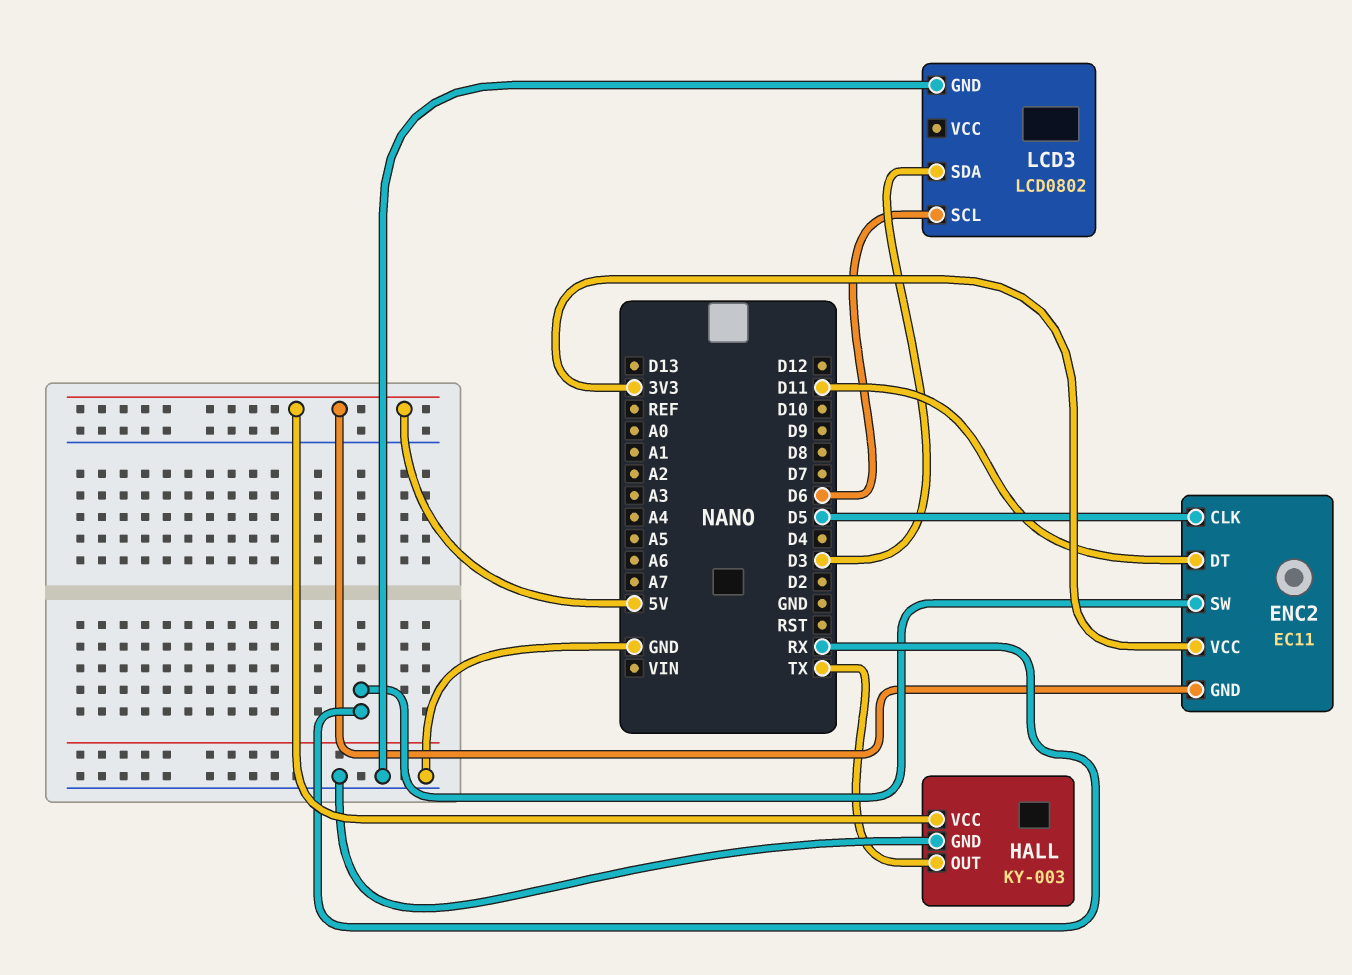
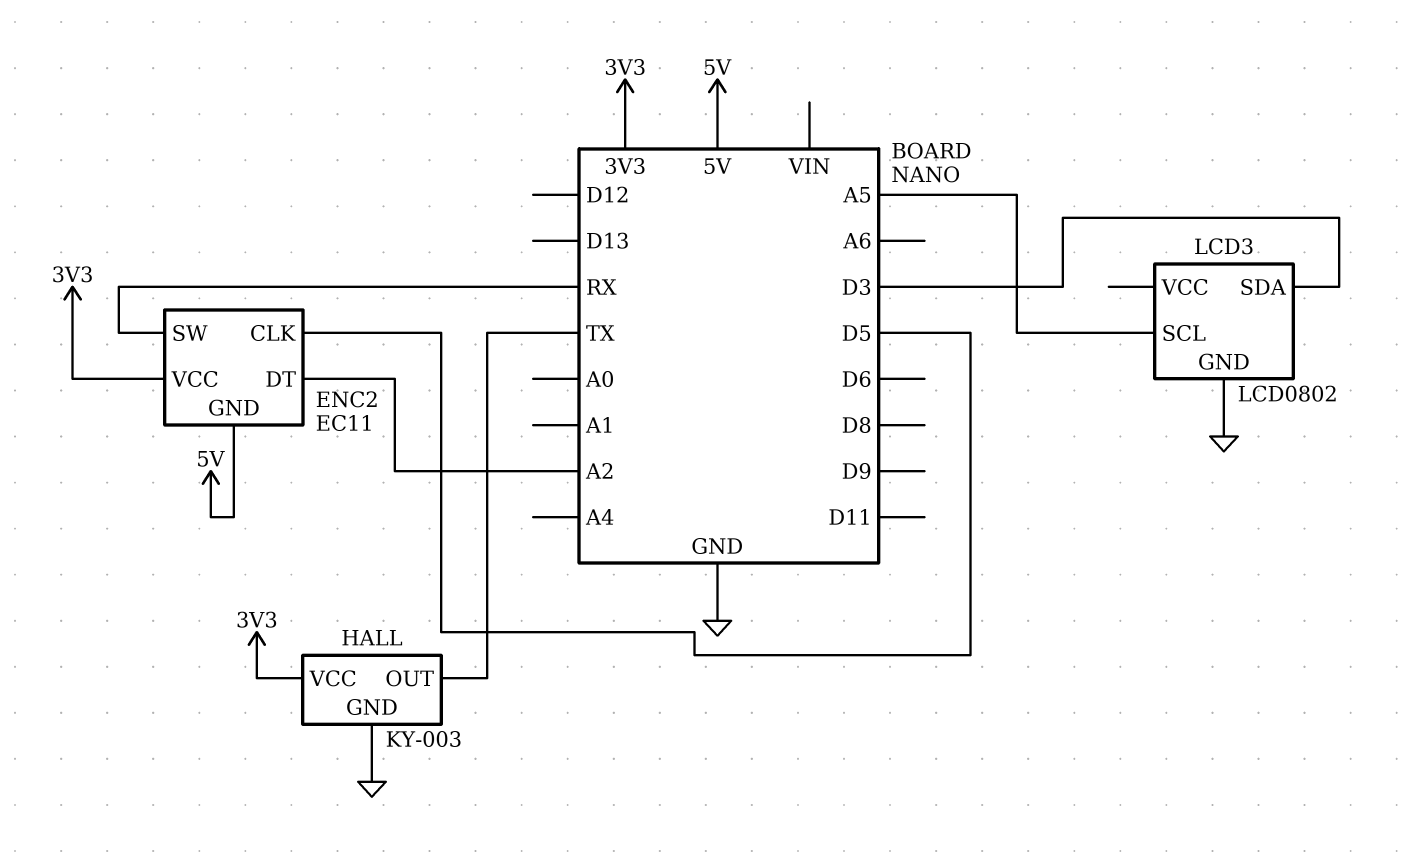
ENC2 pin DT: D11 -> A2
HALL pin VCC: 5V -> 3V3
LCD3 pin SCL: D6 -> A5

